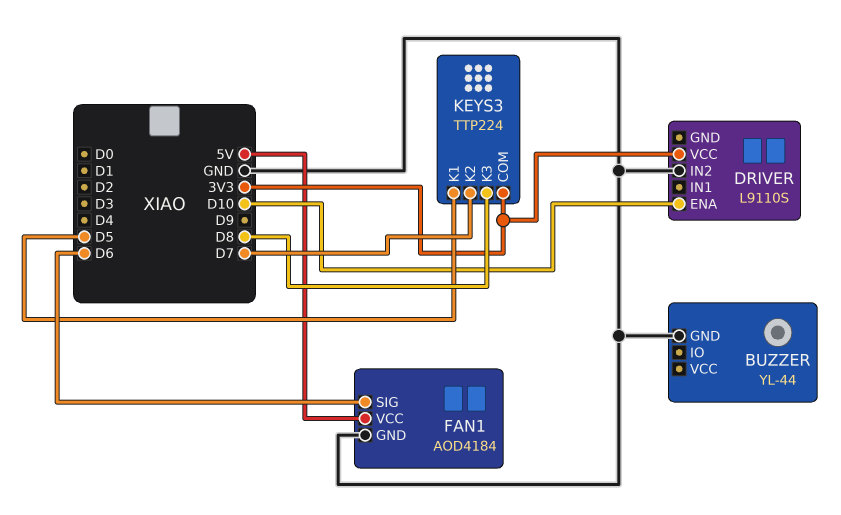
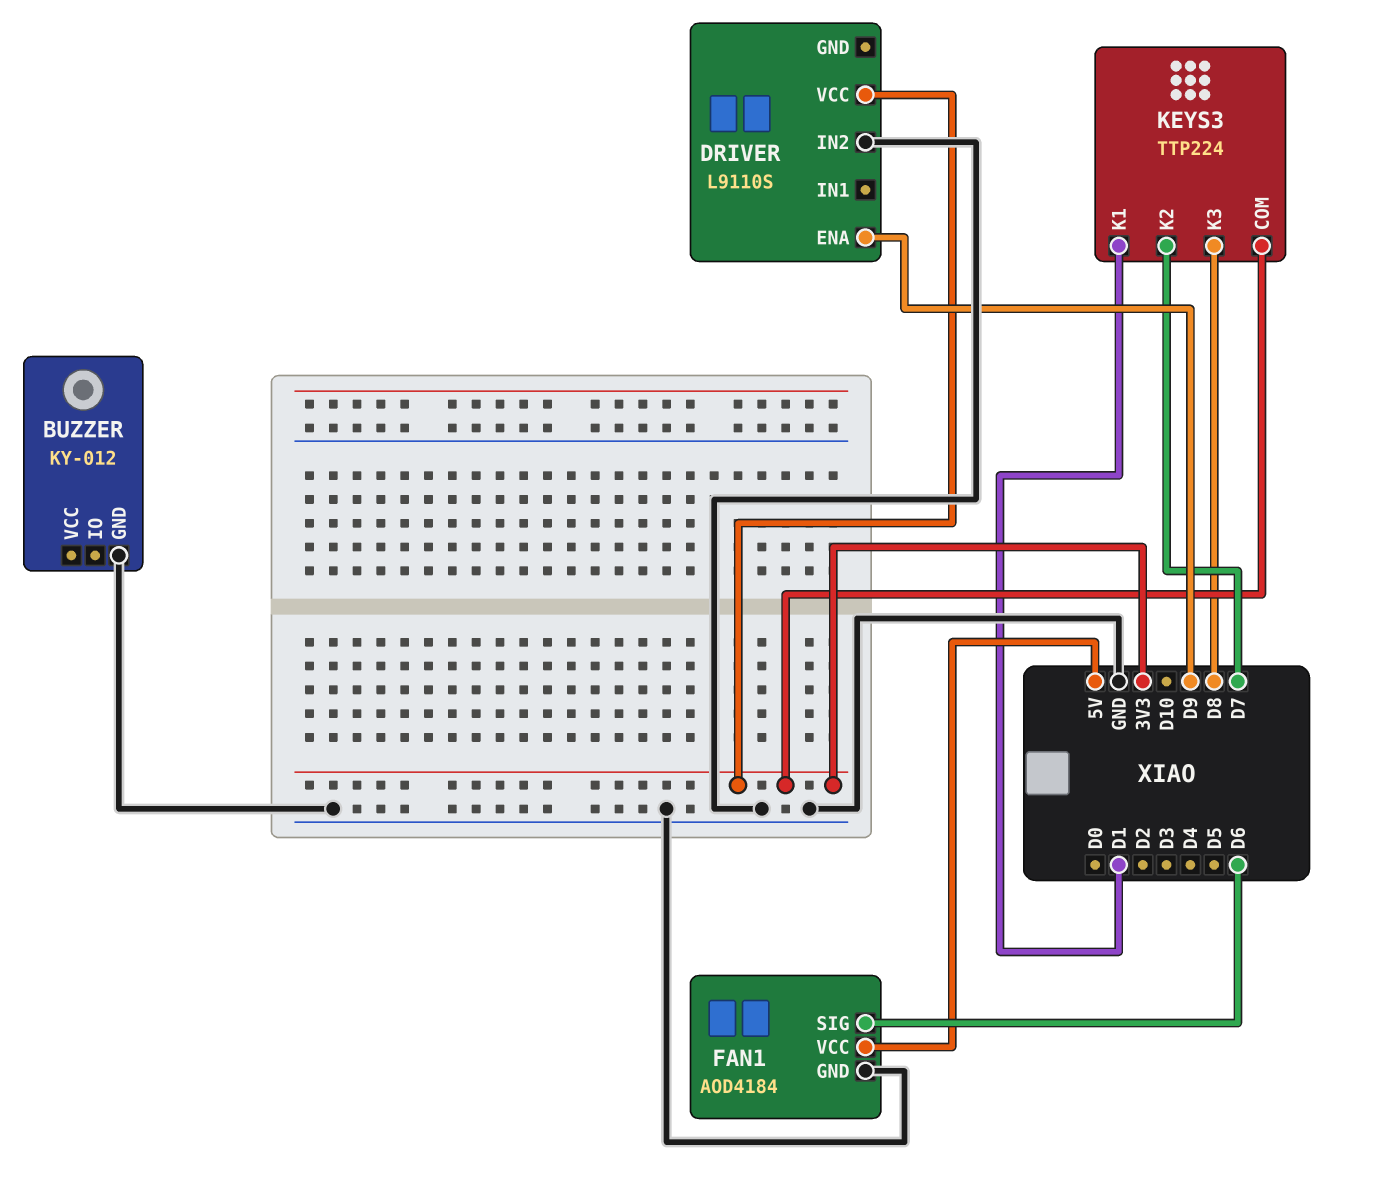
BUZZER: YL-44 -> KY-012
DRIVER pin ENA: D10 -> D9
KEYS3 pin K1: D5 -> D1

